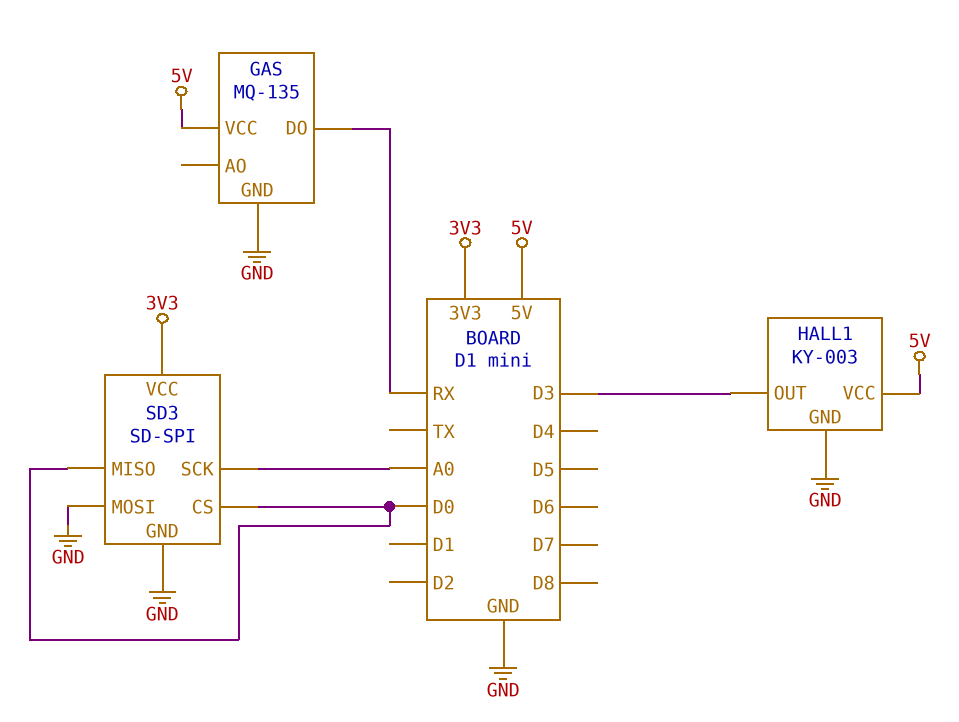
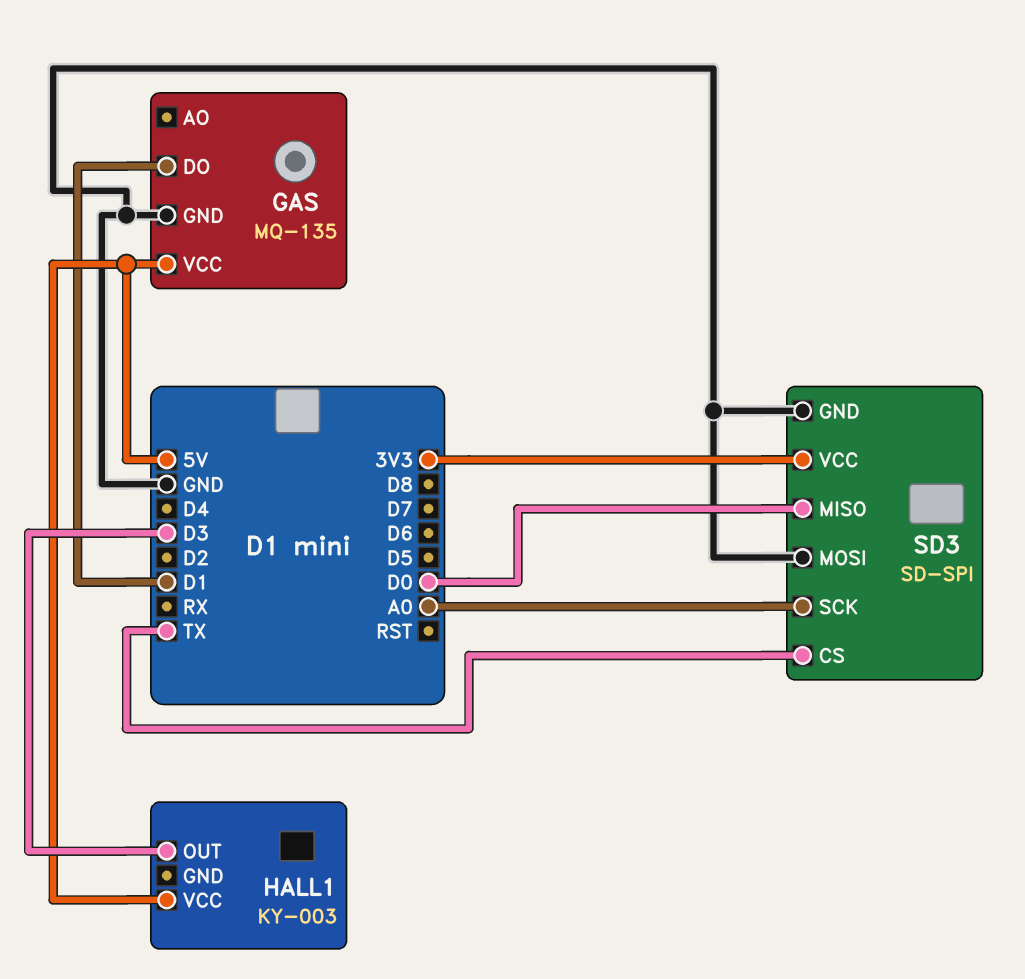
GAS pin DO: RX -> D1
HALL1 pin GND: GND -> none
SD3 pin CS: D0 -> TX

